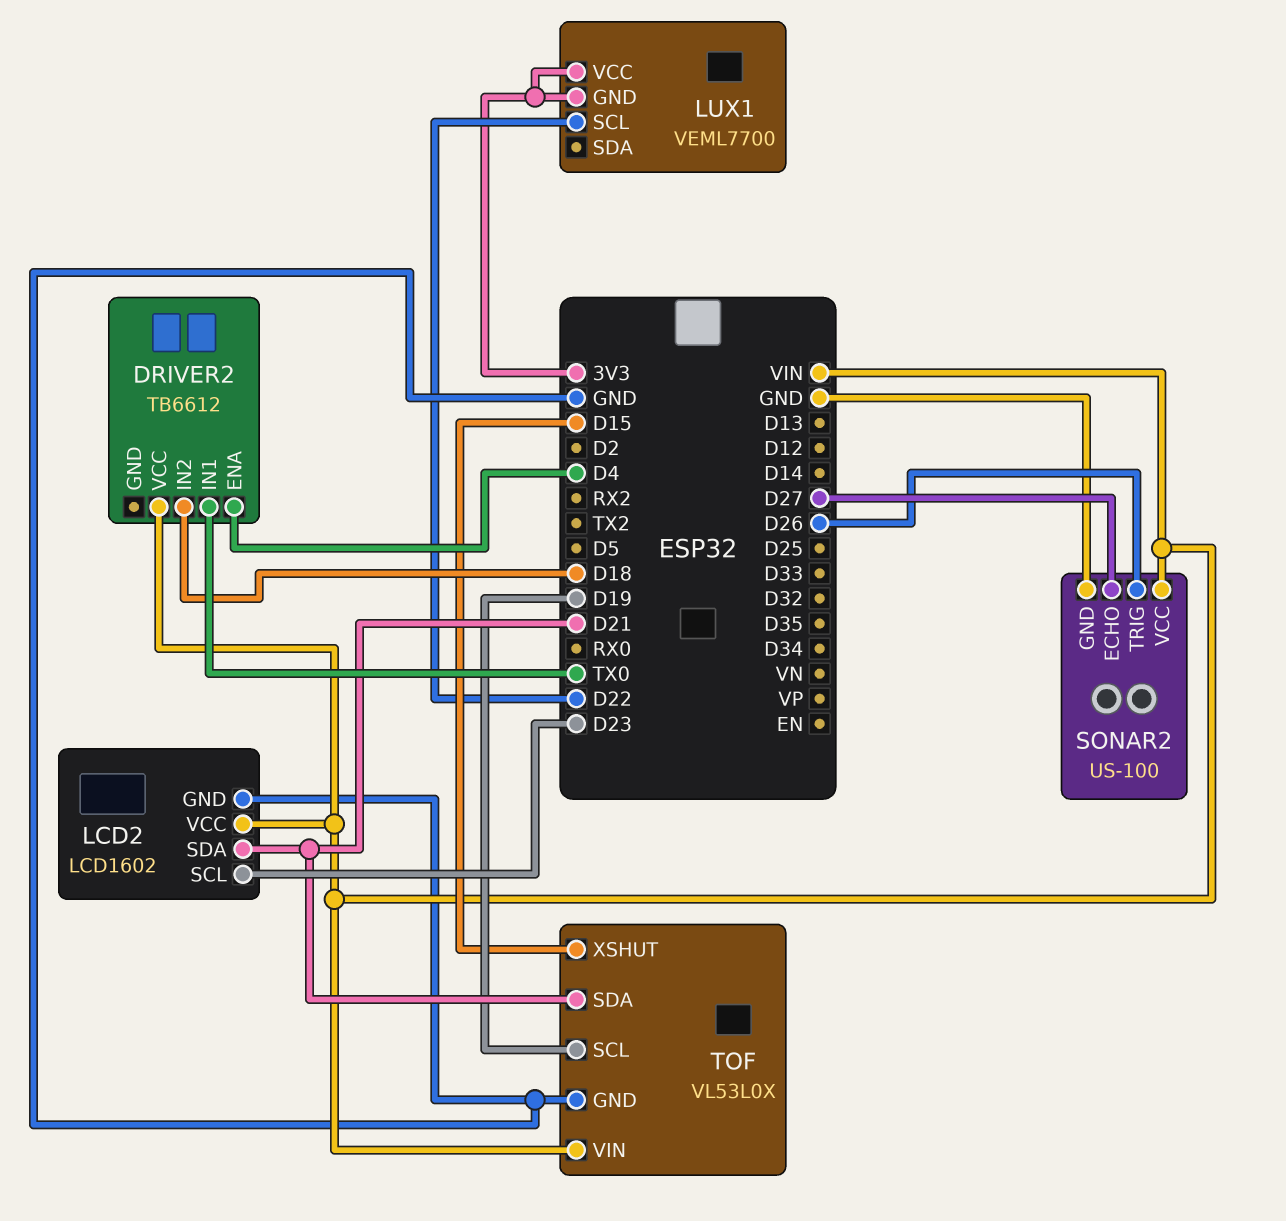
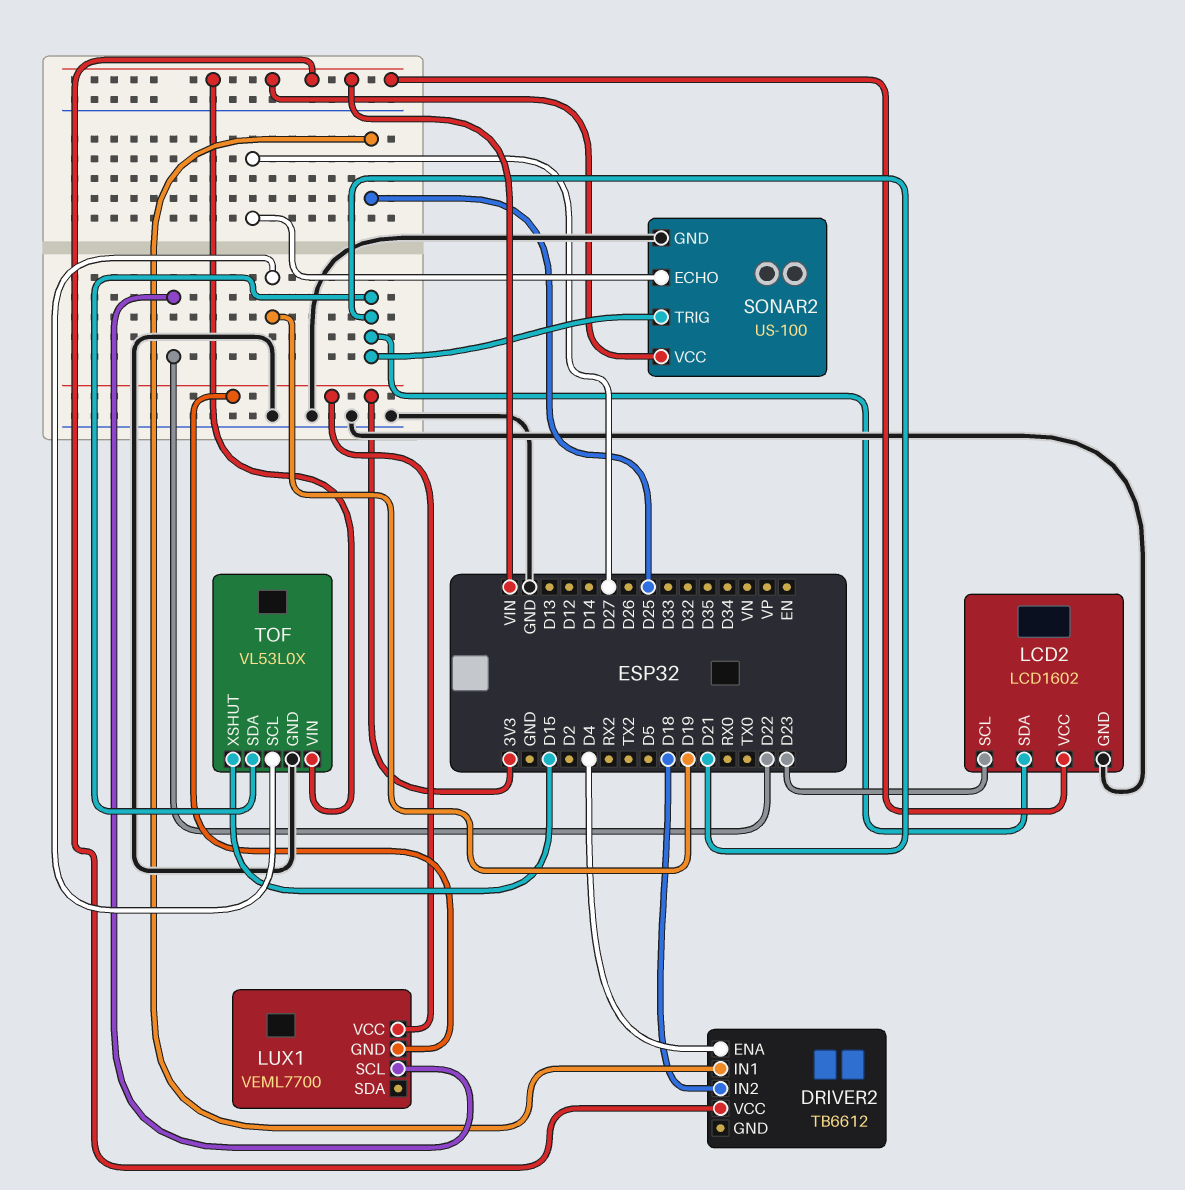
DRIVER2 pin IN1: TX0 -> D25
SONAR2 pin TRIG: D26 -> D21

